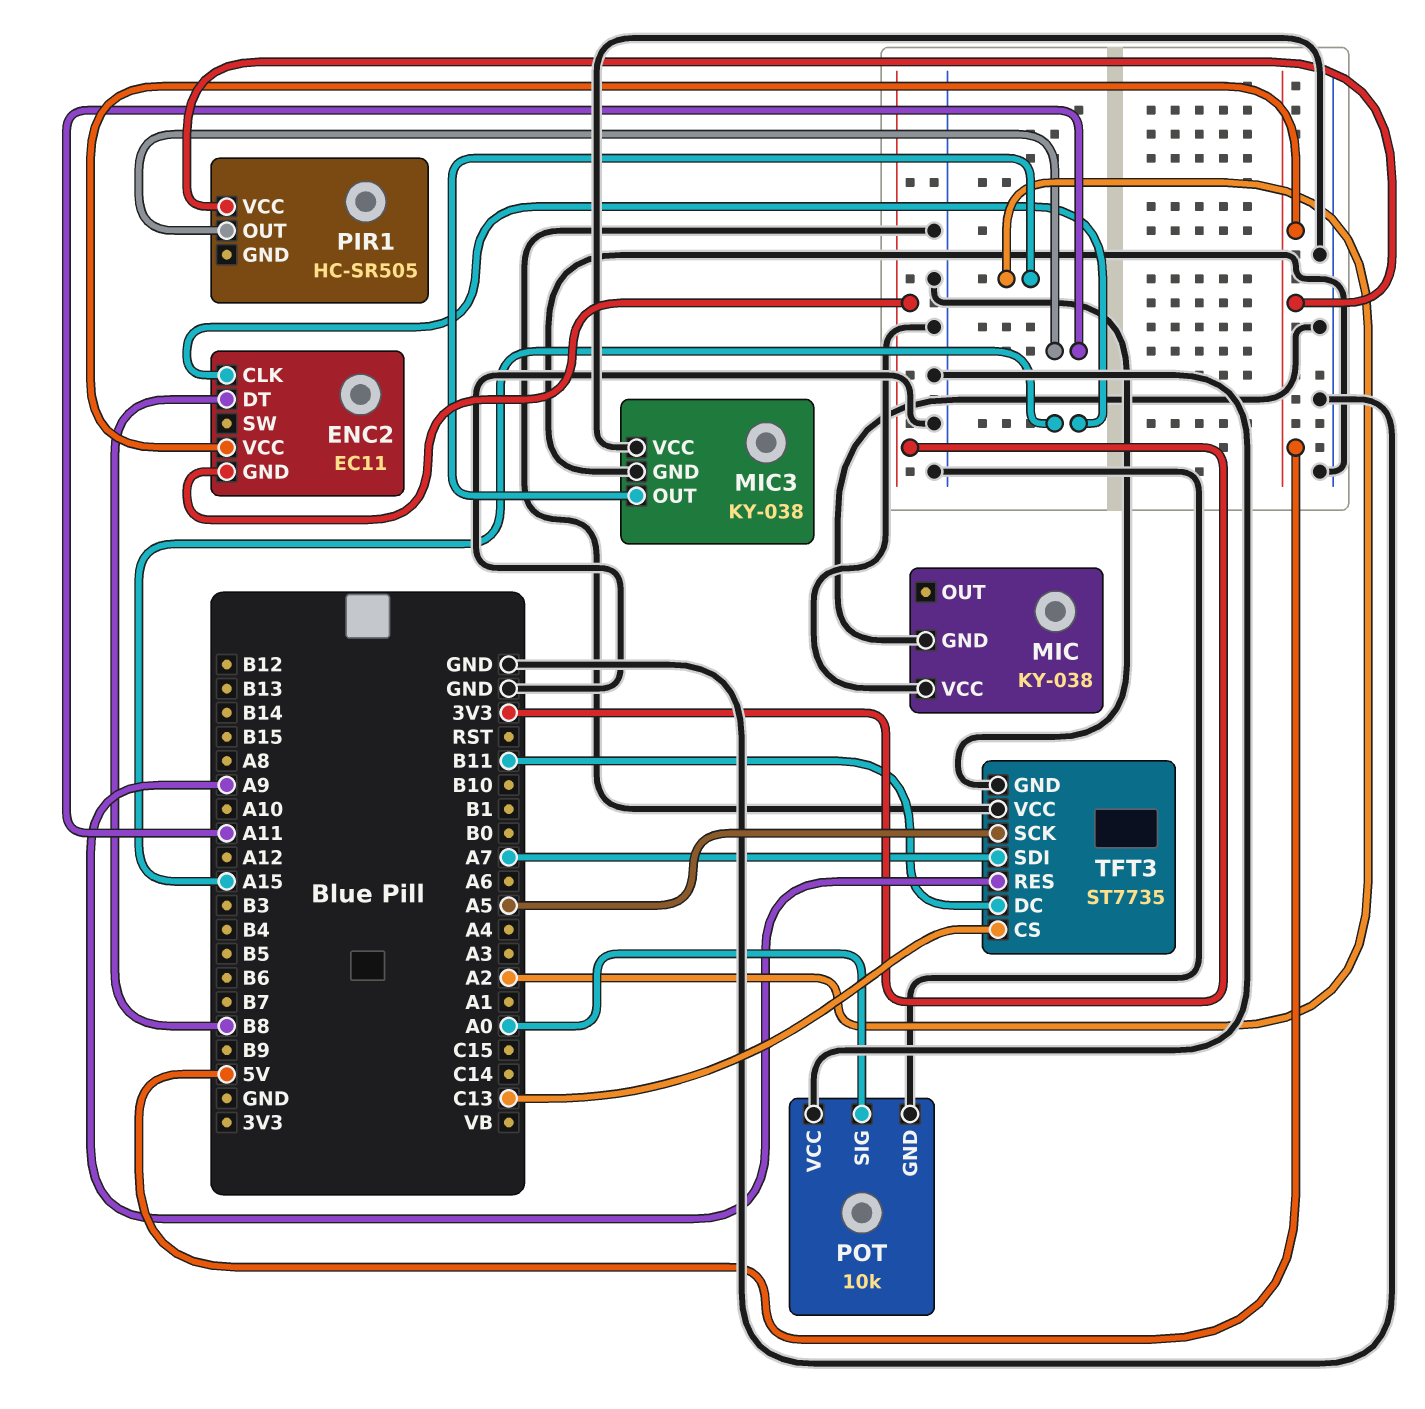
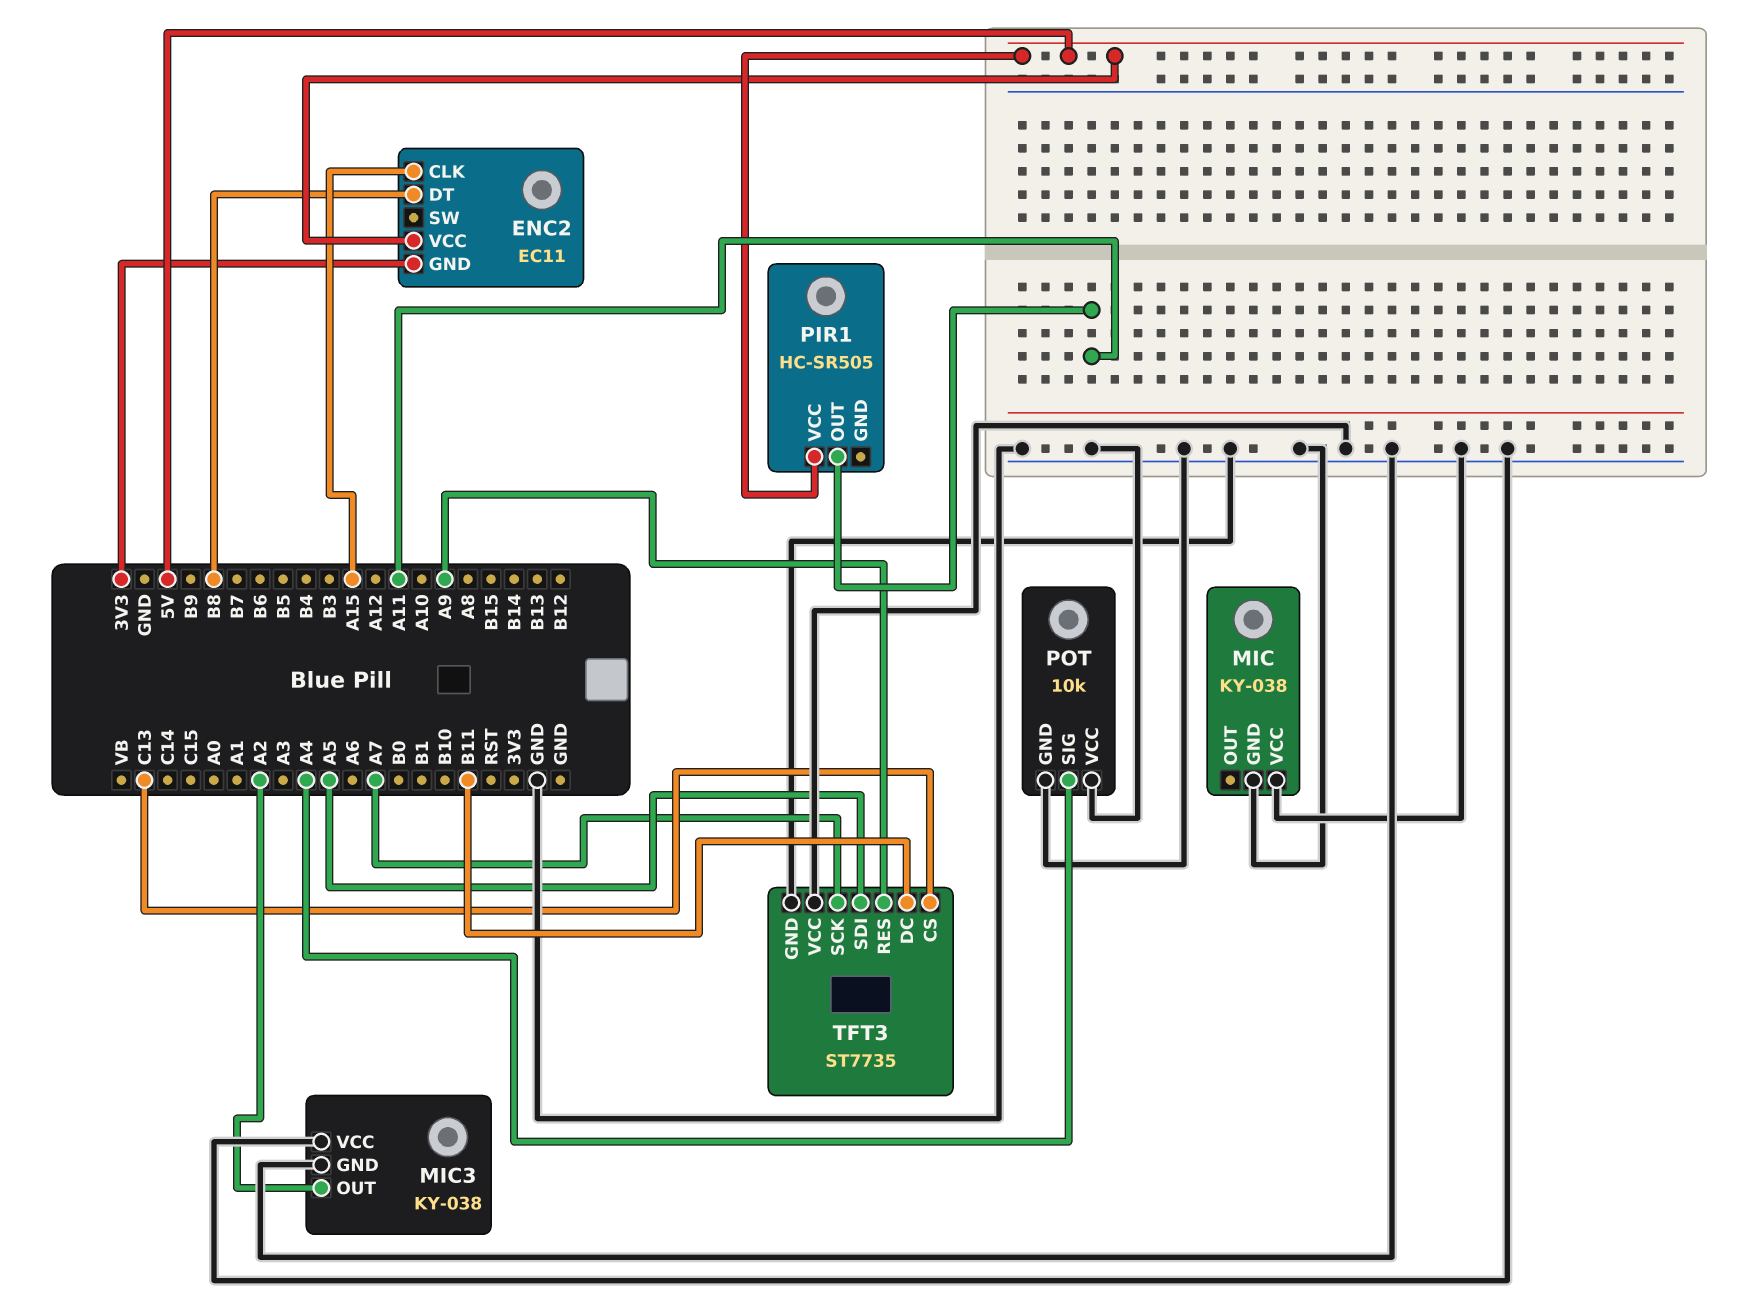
POT pin SIG: A0 -> A4
TFT3 pin SCK: A5 -> A7
TFT3 pin SDI: A7 -> A5

